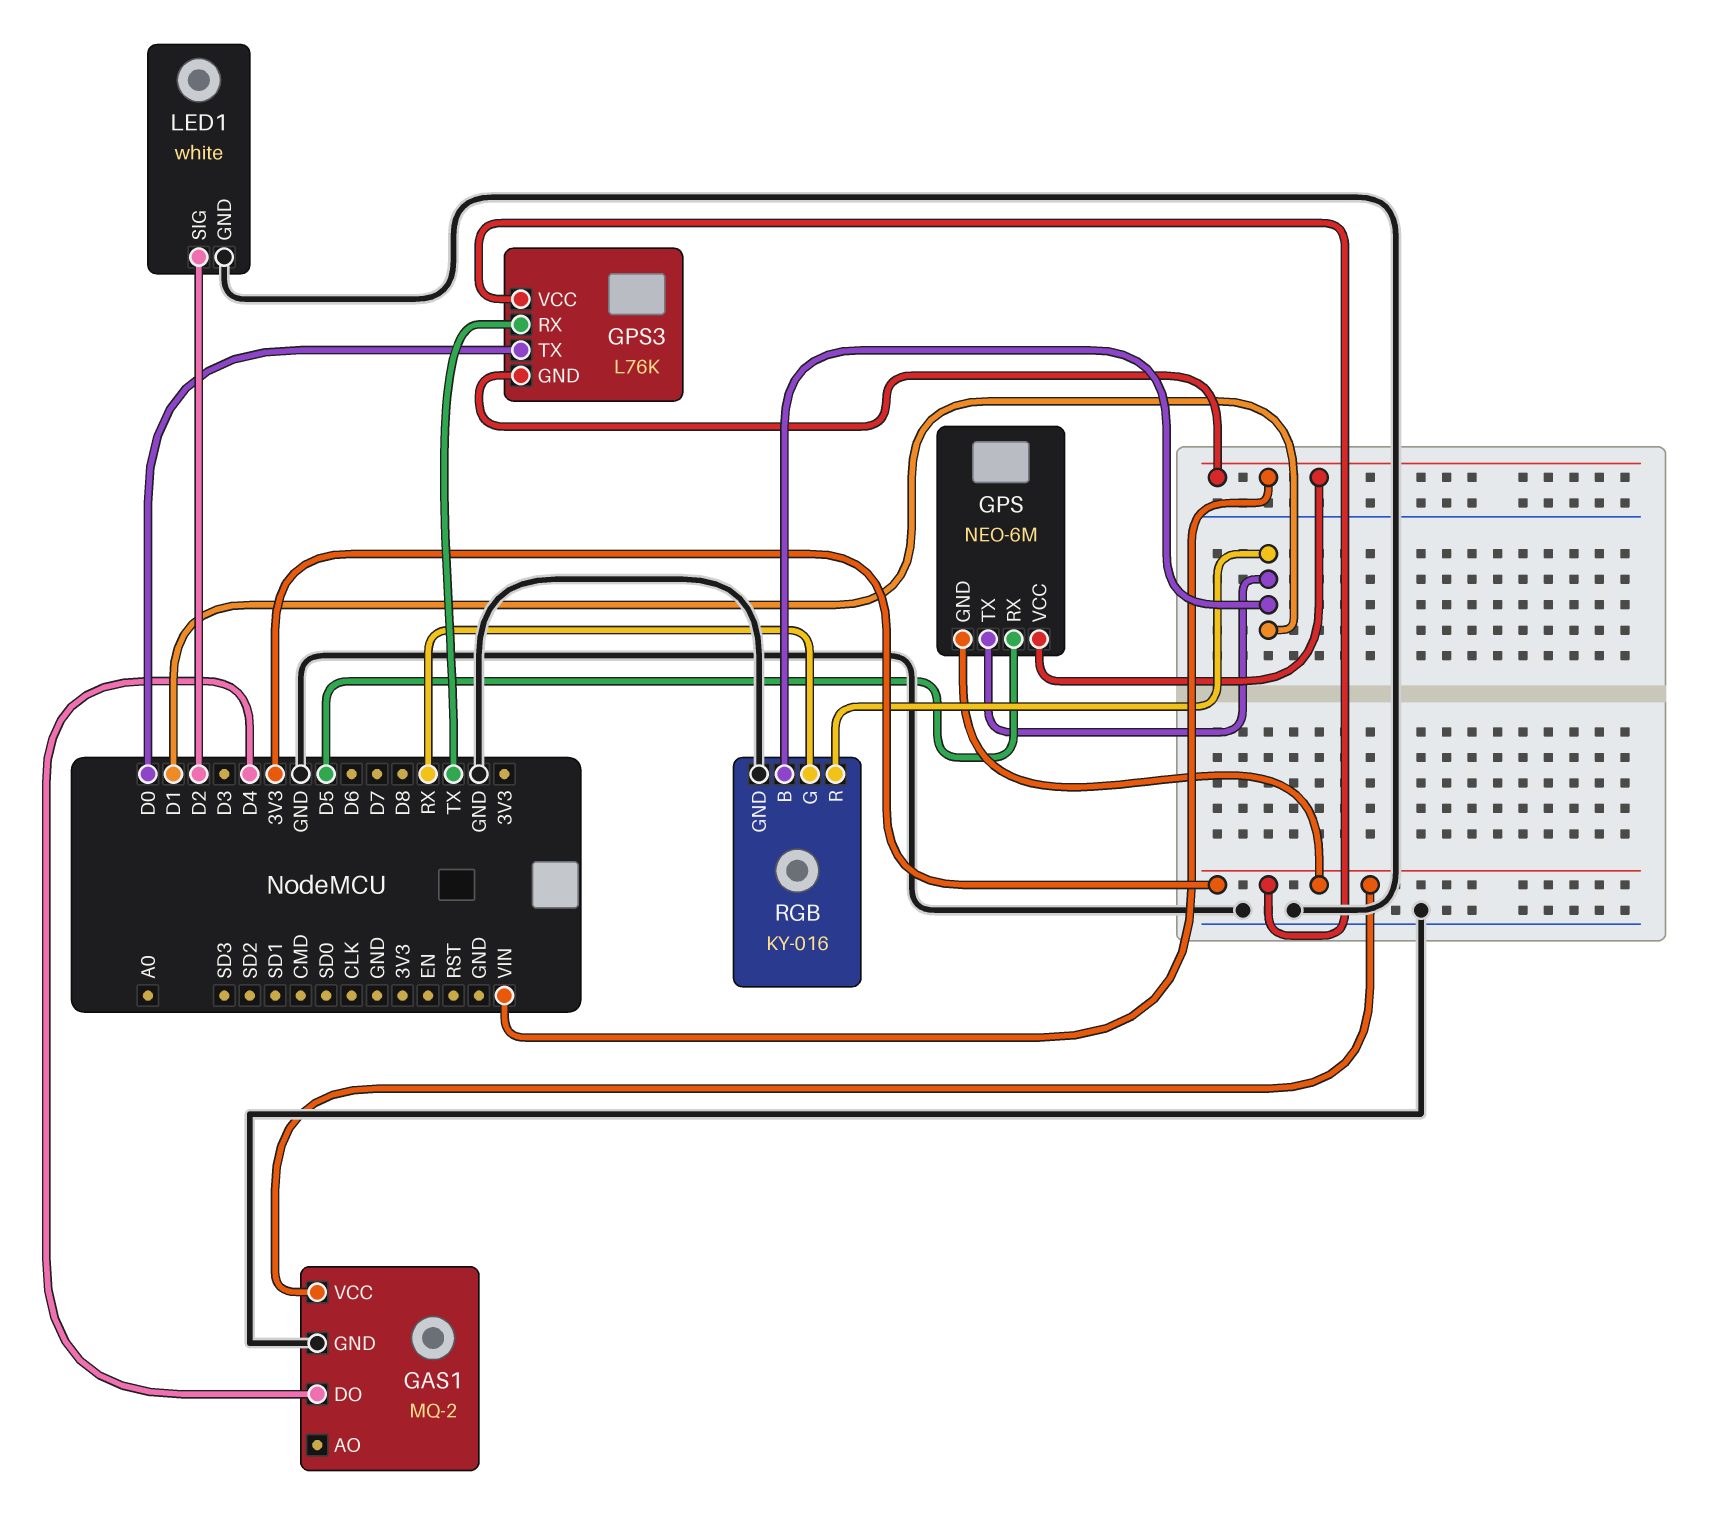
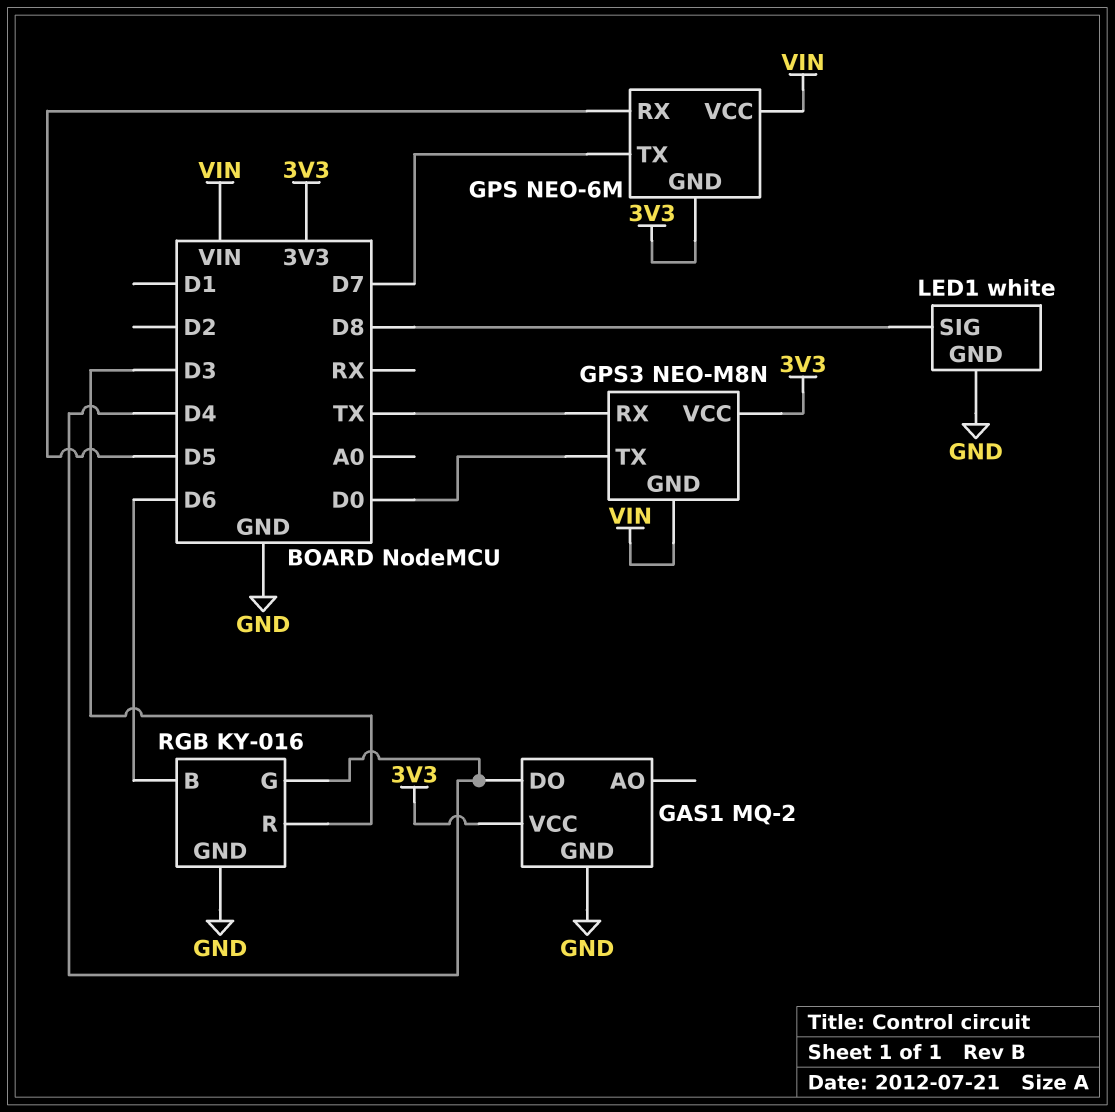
GPS pin TX: D1 -> D7
GPS3: L76K -> NEO-M8N
LED1 pin SIG: D2 -> D8
RGB pin B: D1 -> D6
RGB pin G: RX -> D4
RGB pin R: D1 -> D3

